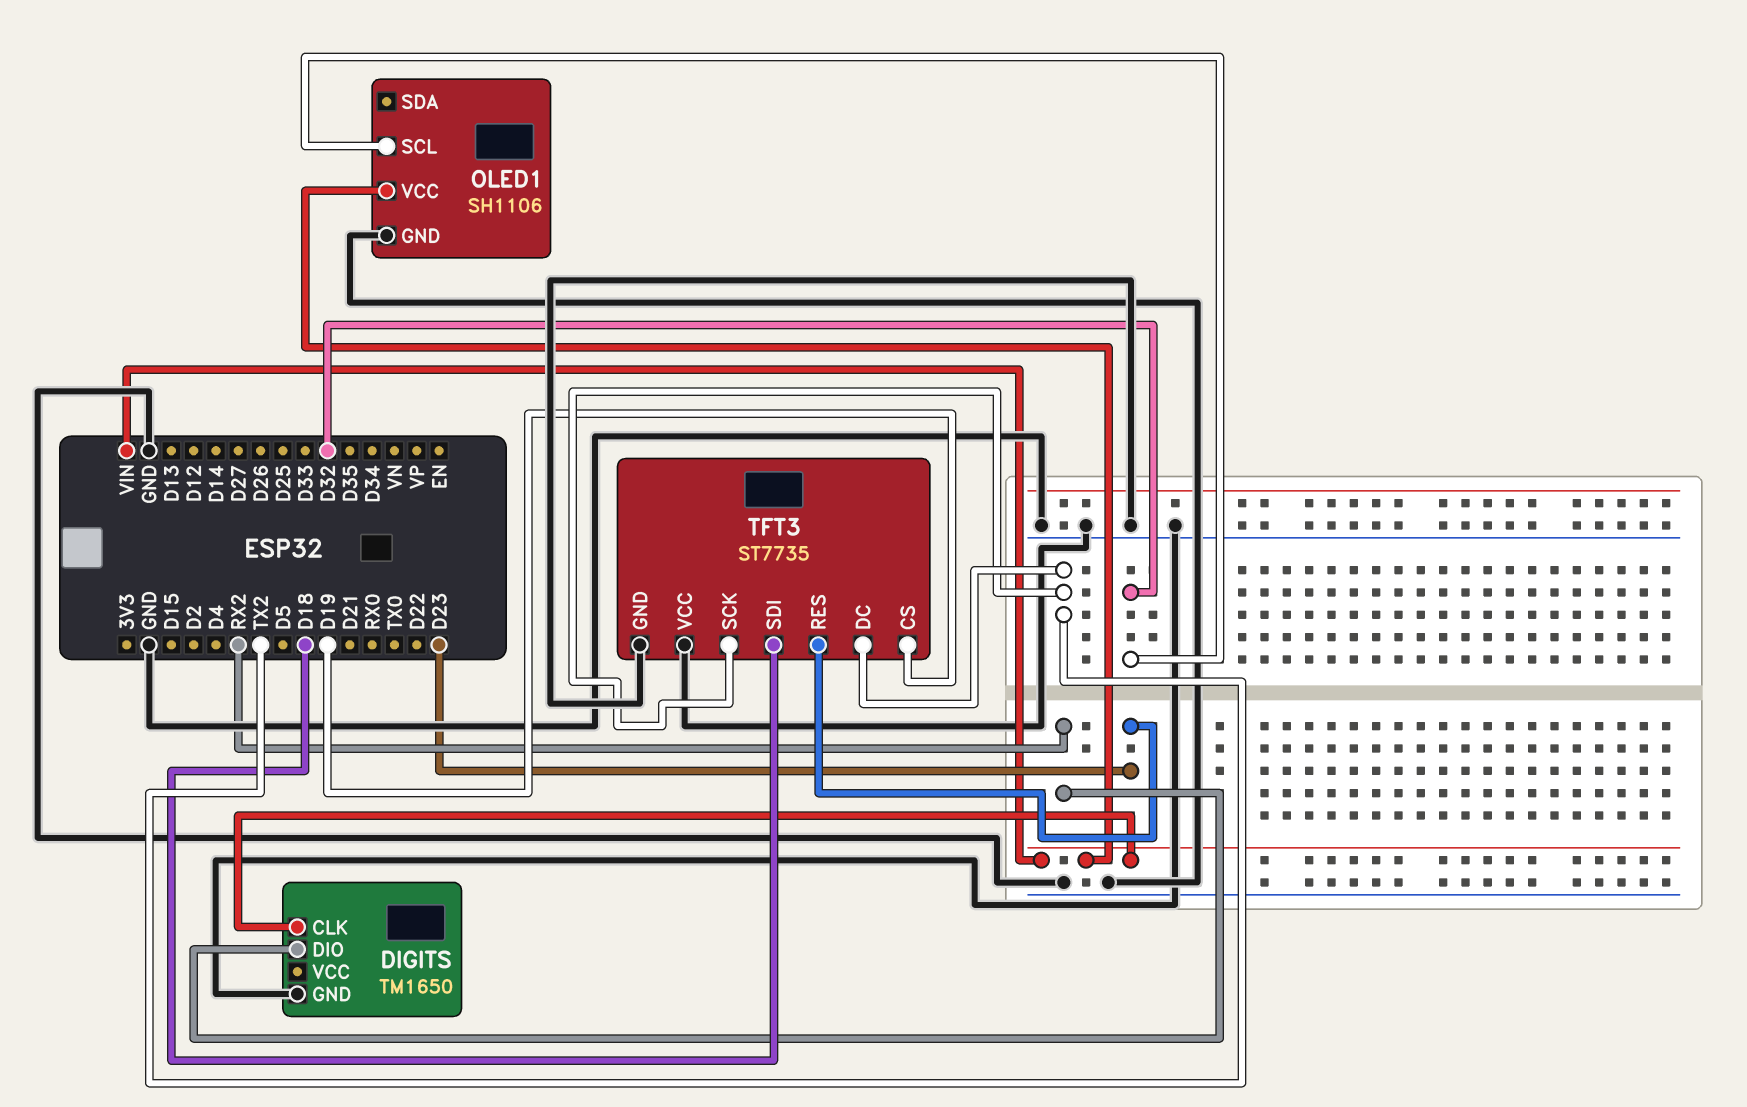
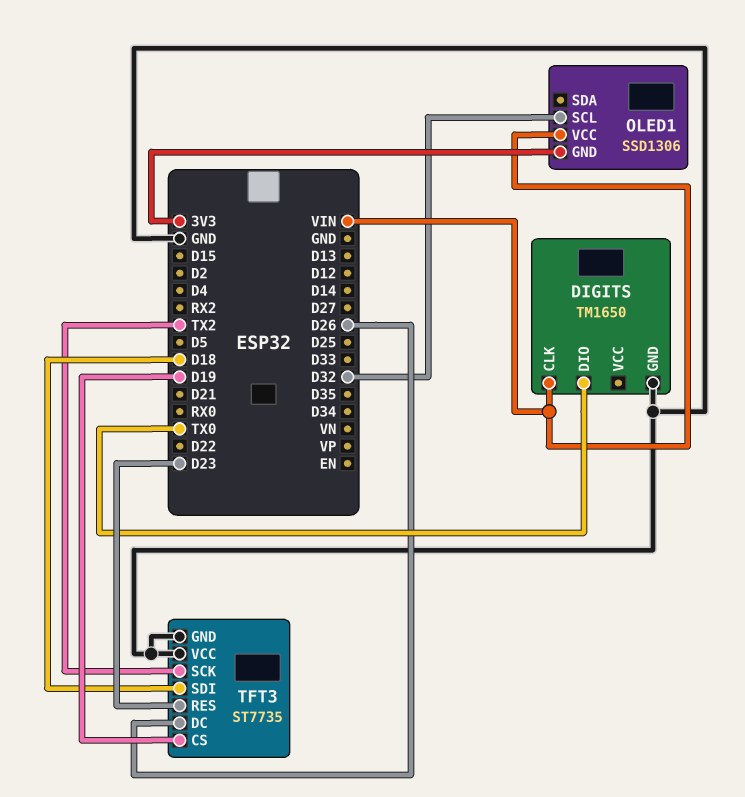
DIGITS pin DIO: RX2 -> TX0
OLED1: SH1106 -> SSD1306
OLED1 pin GND: GND -> 3V3
TFT3 pin DC: TX2 -> D26

